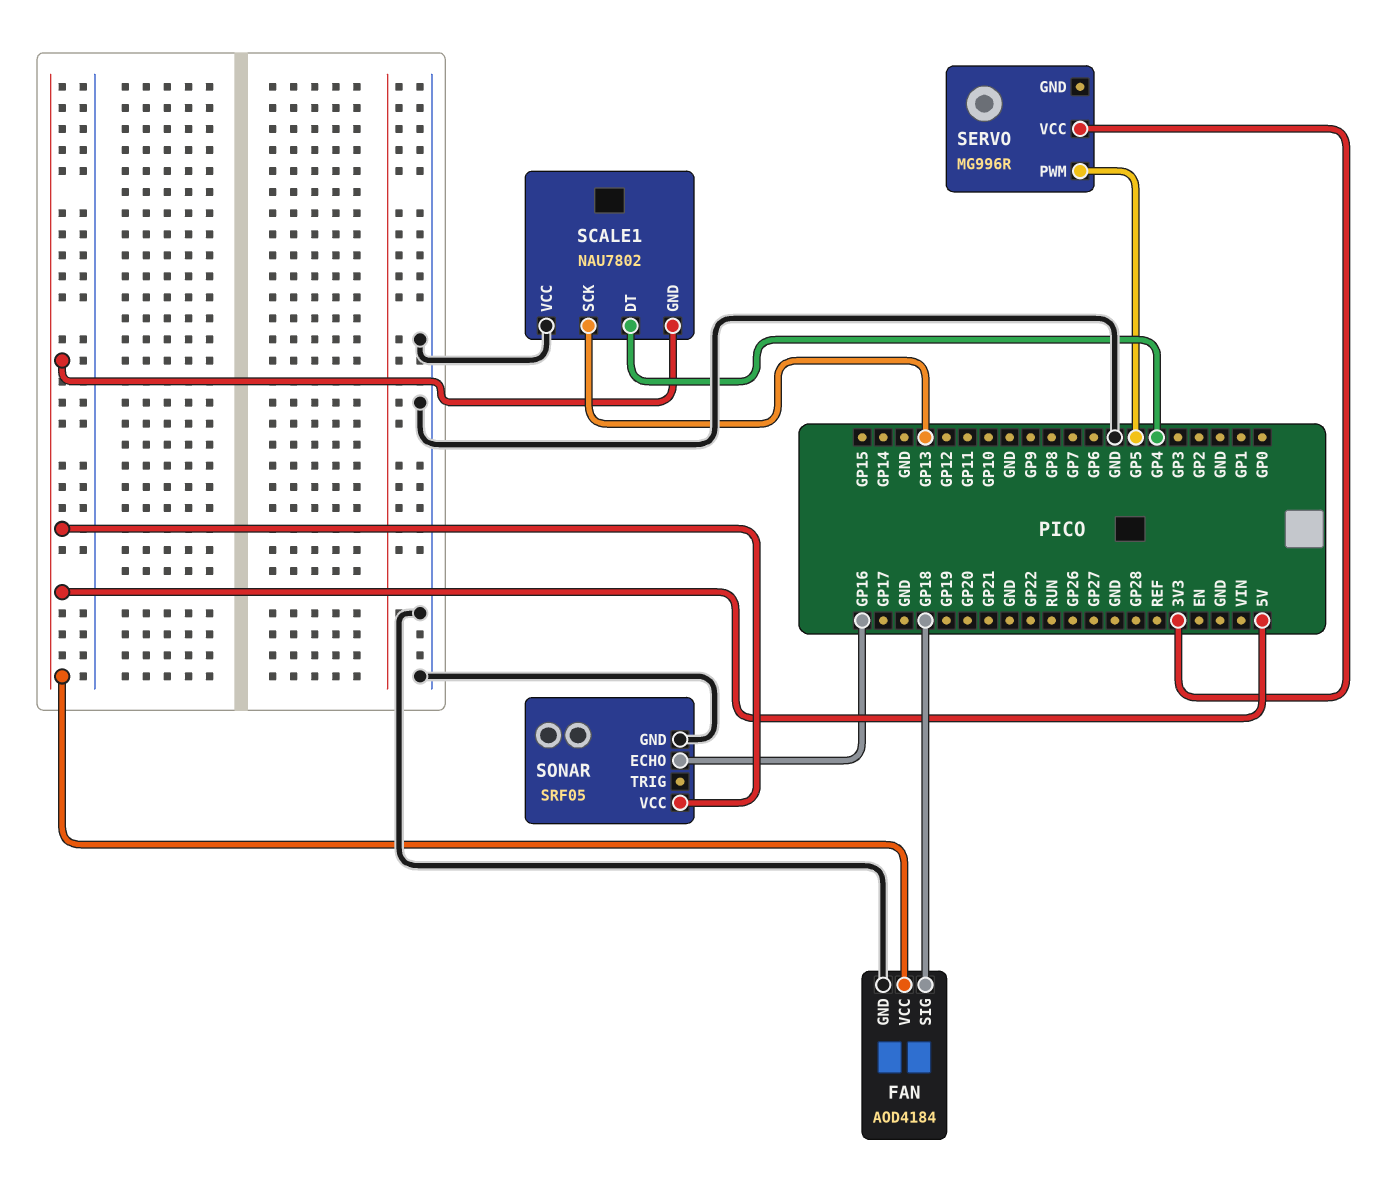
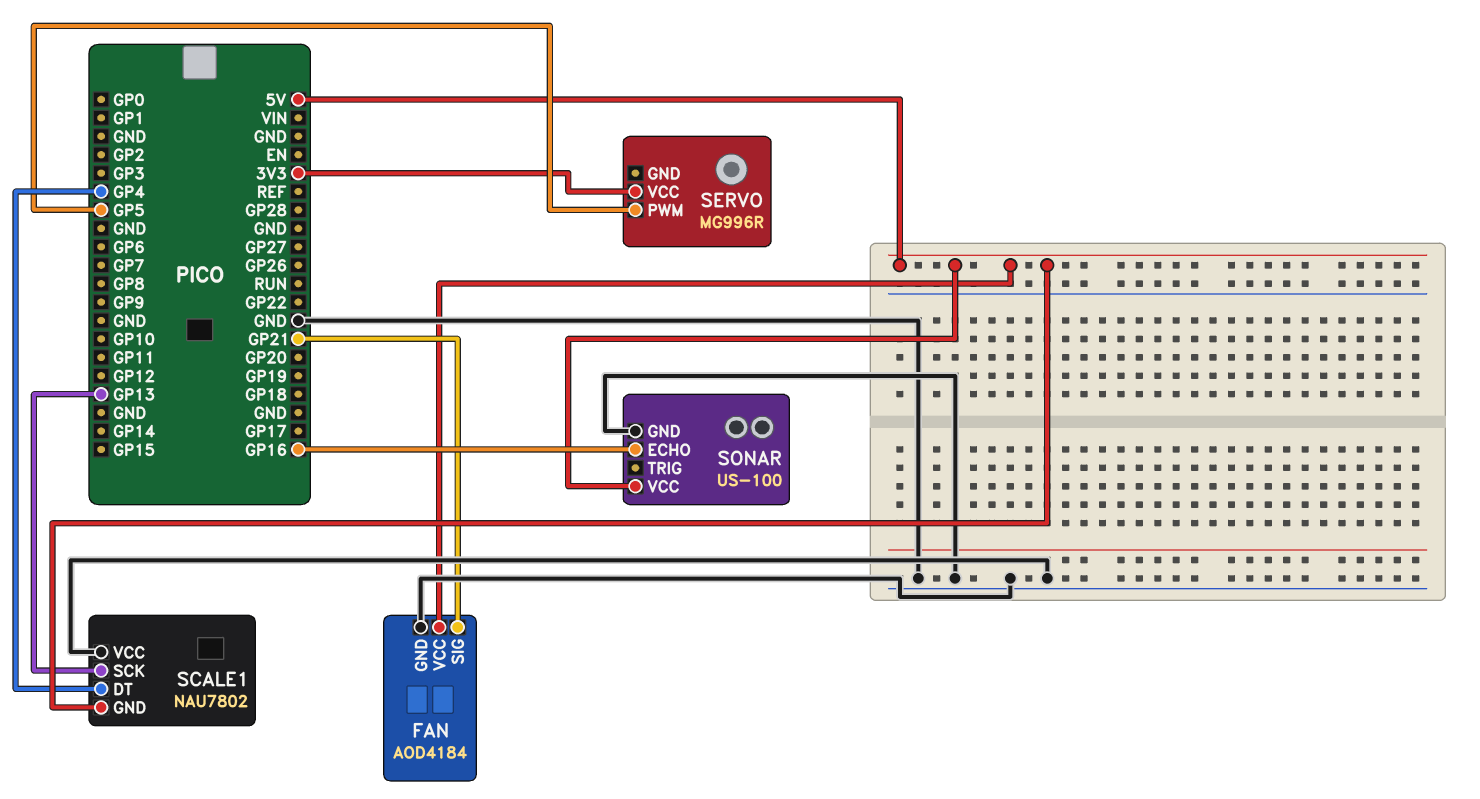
FAN pin SIG: GP18 -> GP21
SONAR: SRF05 -> US-100

